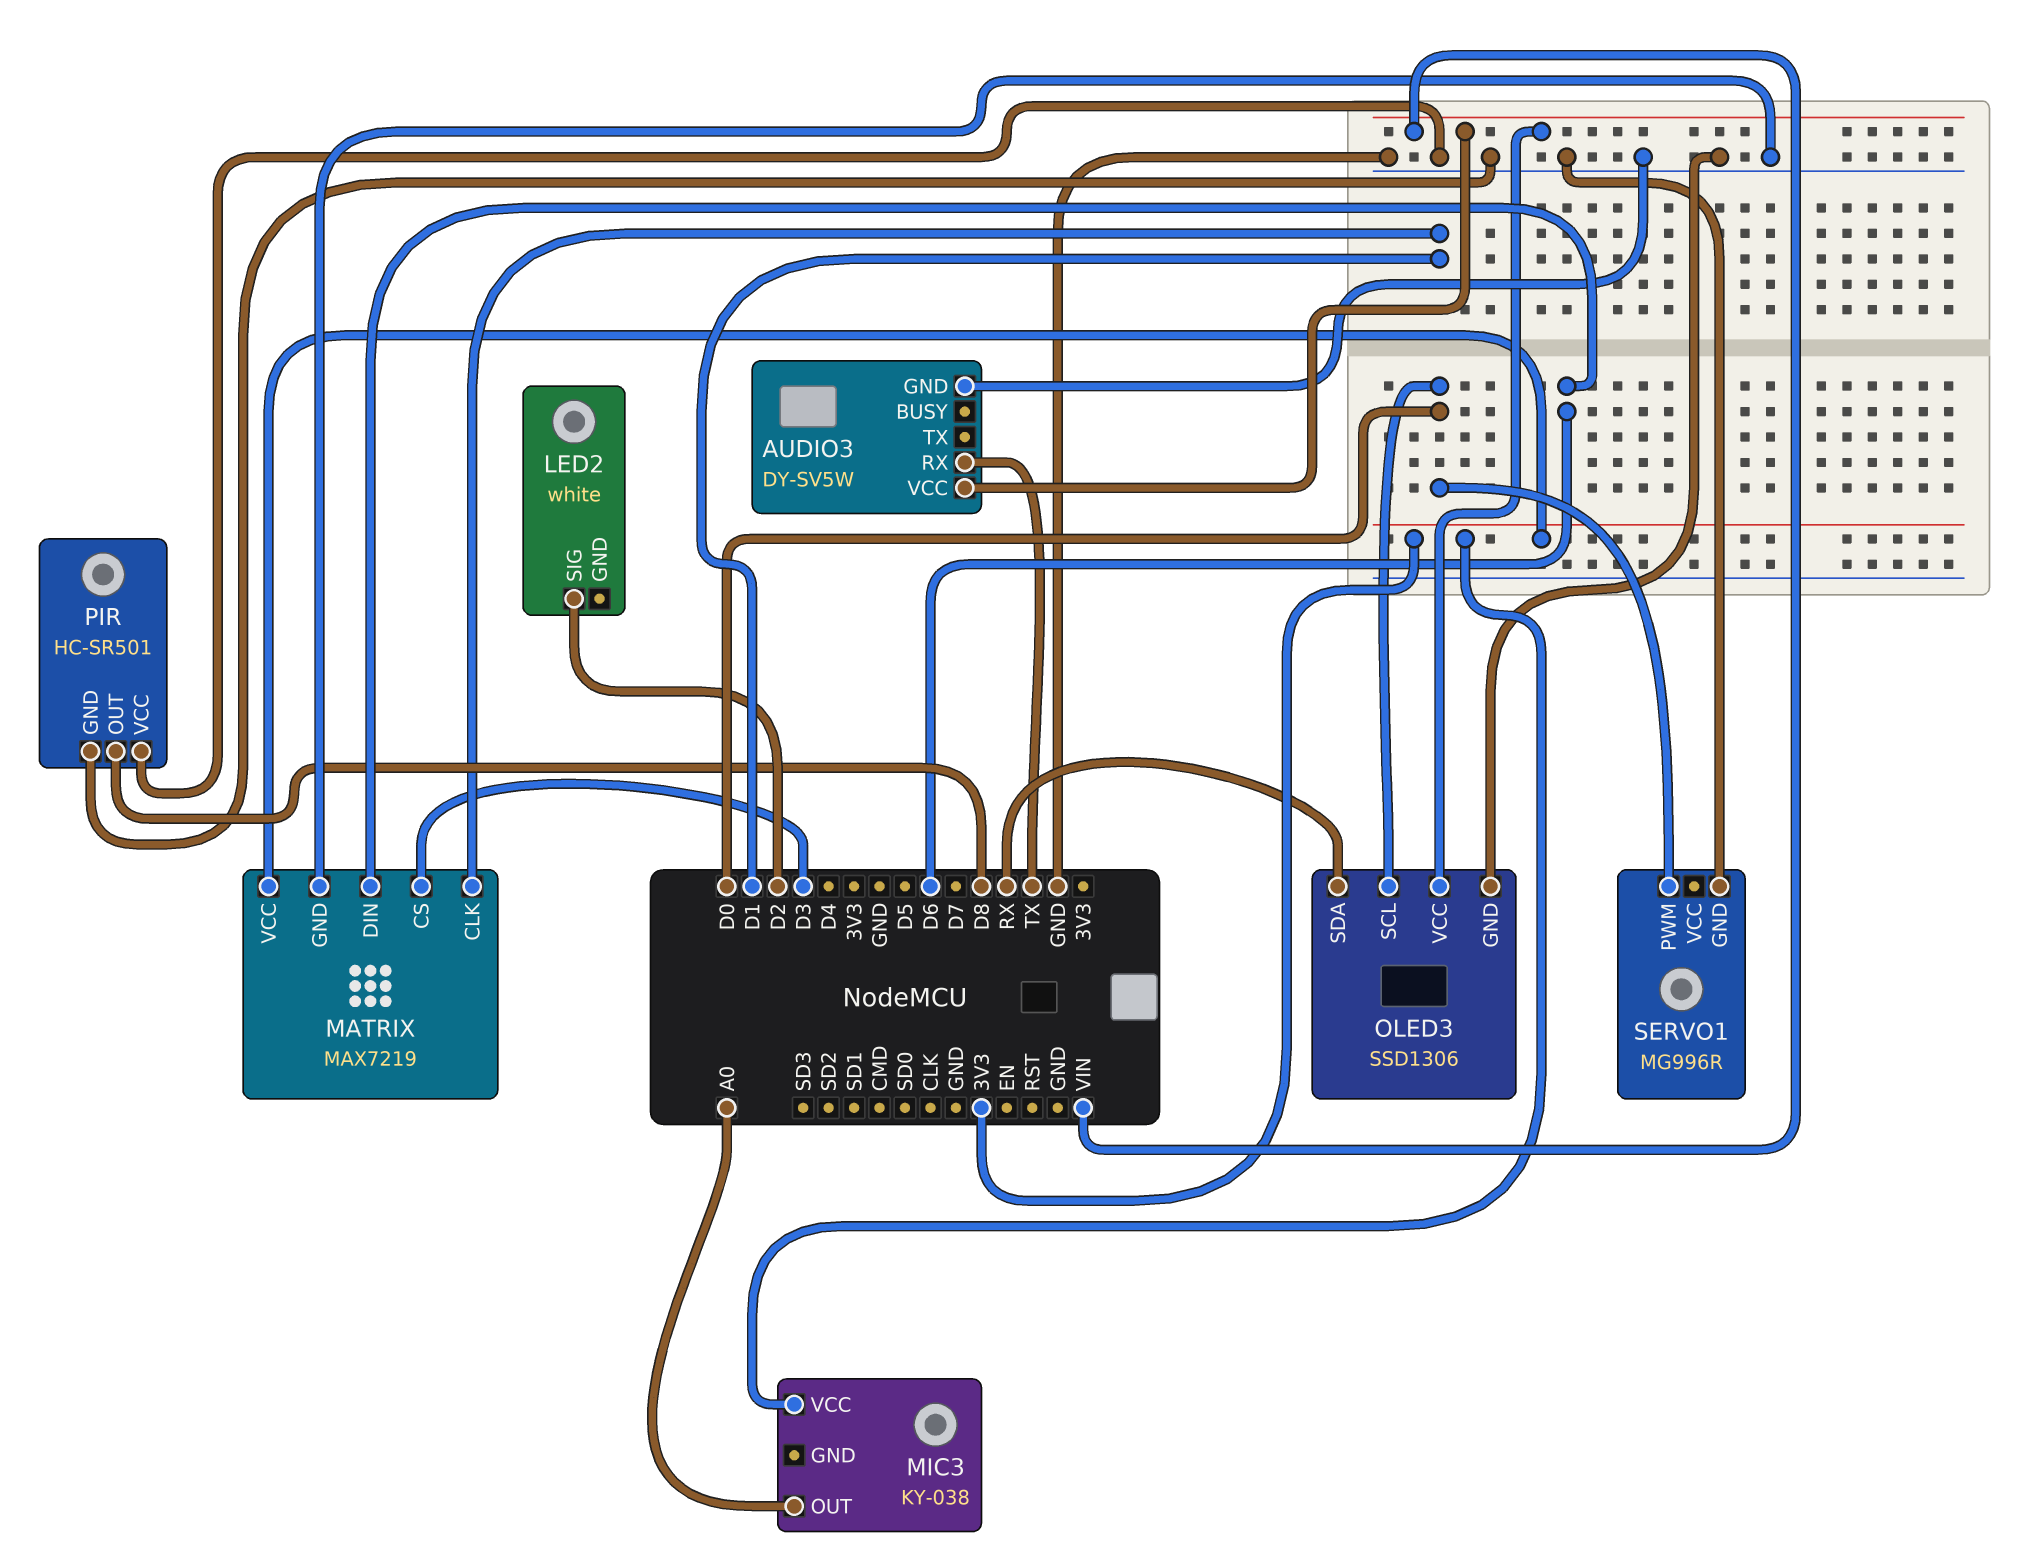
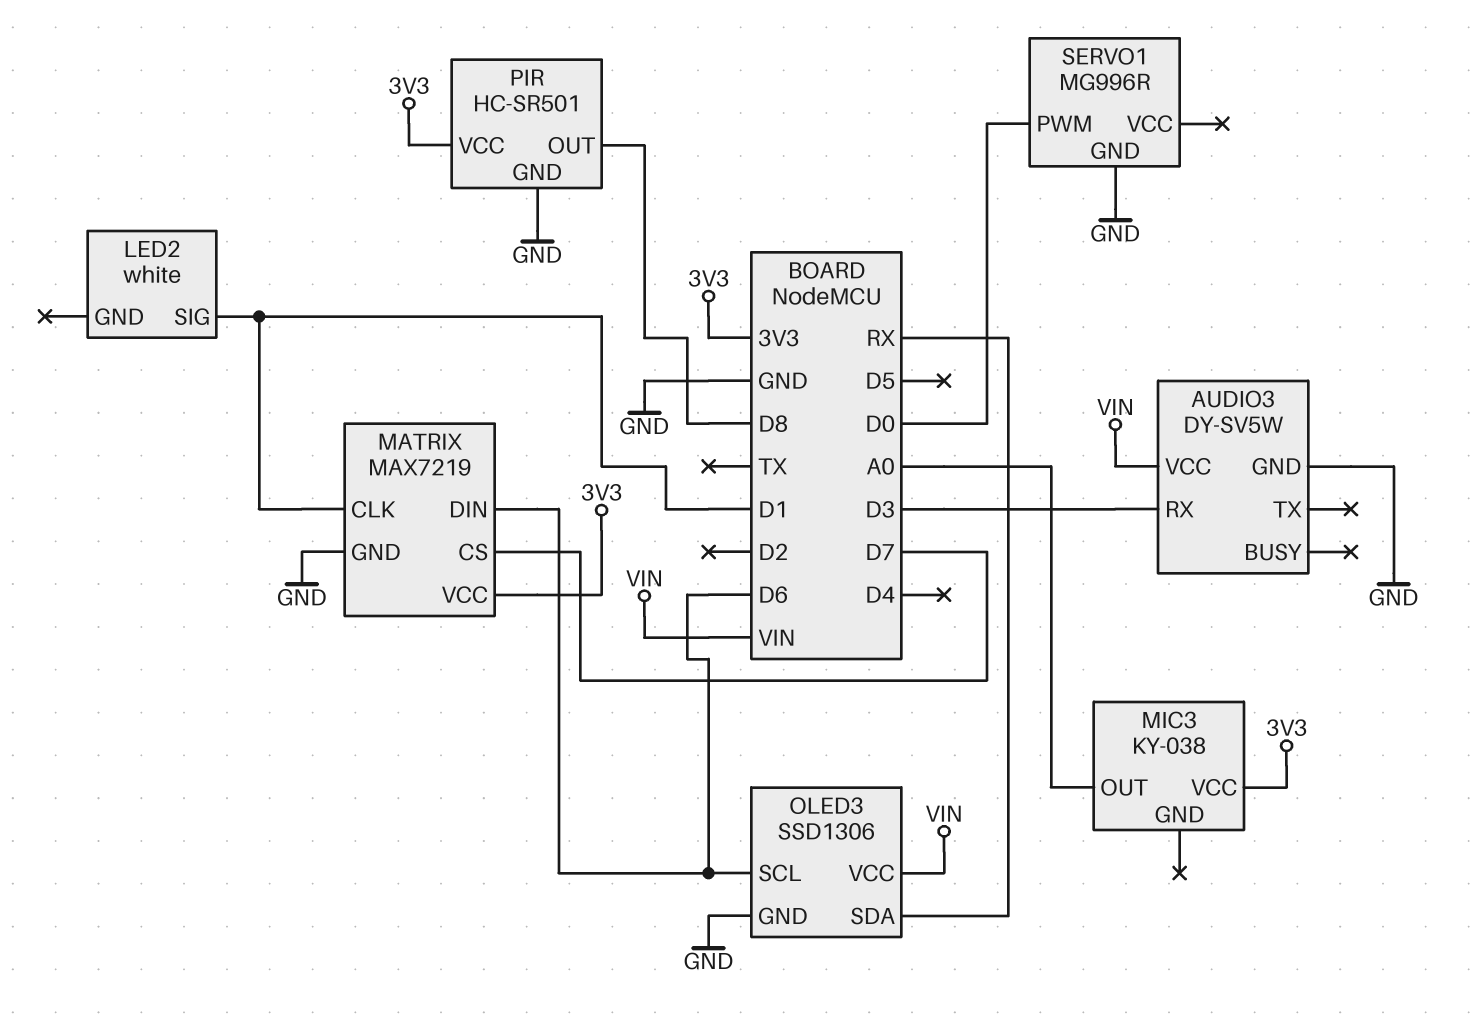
AUDIO3 pin RX: TX -> D3
LED2 pin SIG: D2 -> D1
MATRIX pin CS: D3 -> D7
OLED3 pin SCL: D0 -> D6
PIR pin VCC: GND -> 3V3

